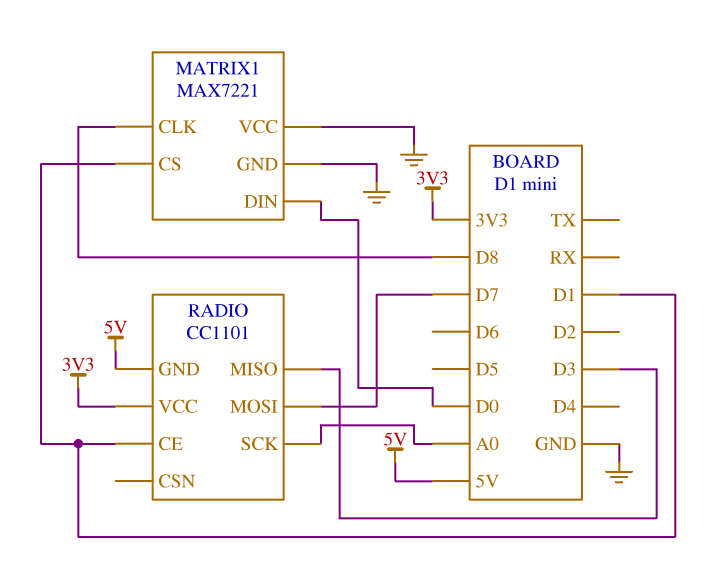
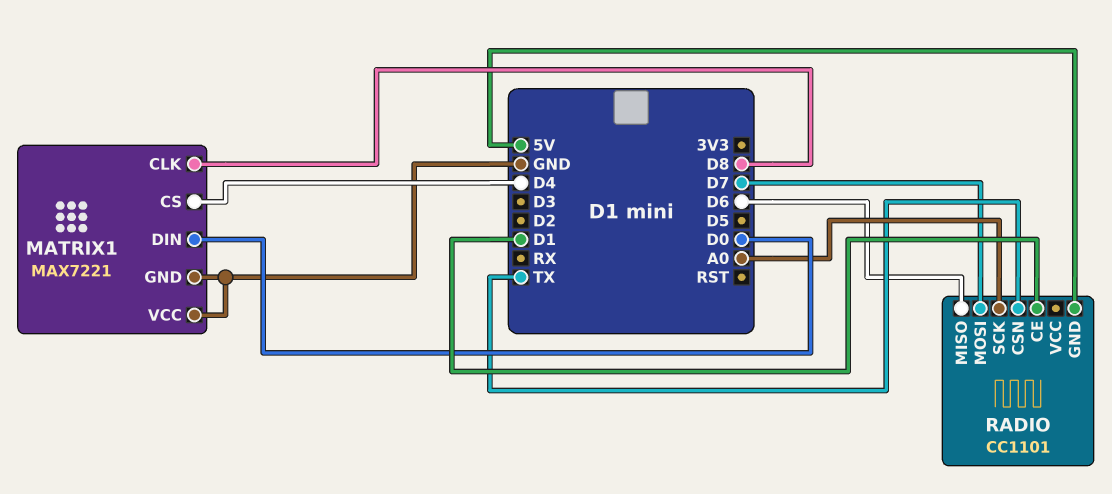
MATRIX1 pin CS: D1 -> D4
RADIO pin CSN: none -> TX
RADIO pin MISO: D3 -> D6
RADIO pin VCC: 3V3 -> none

